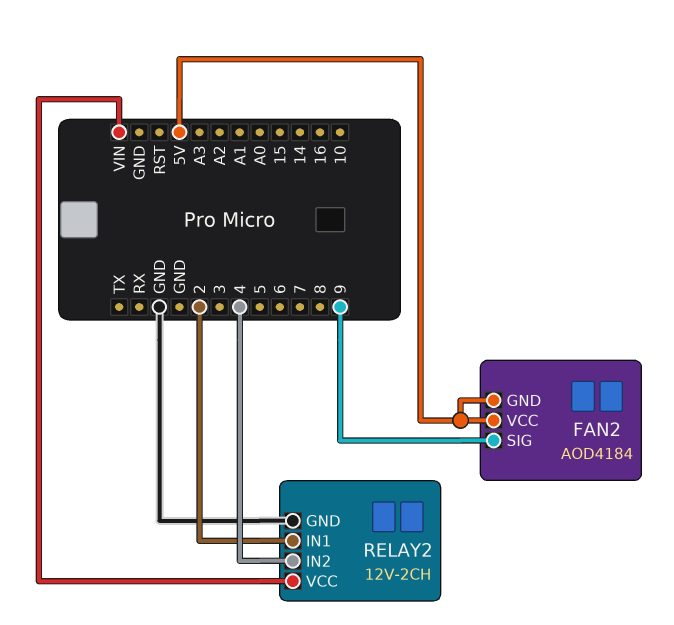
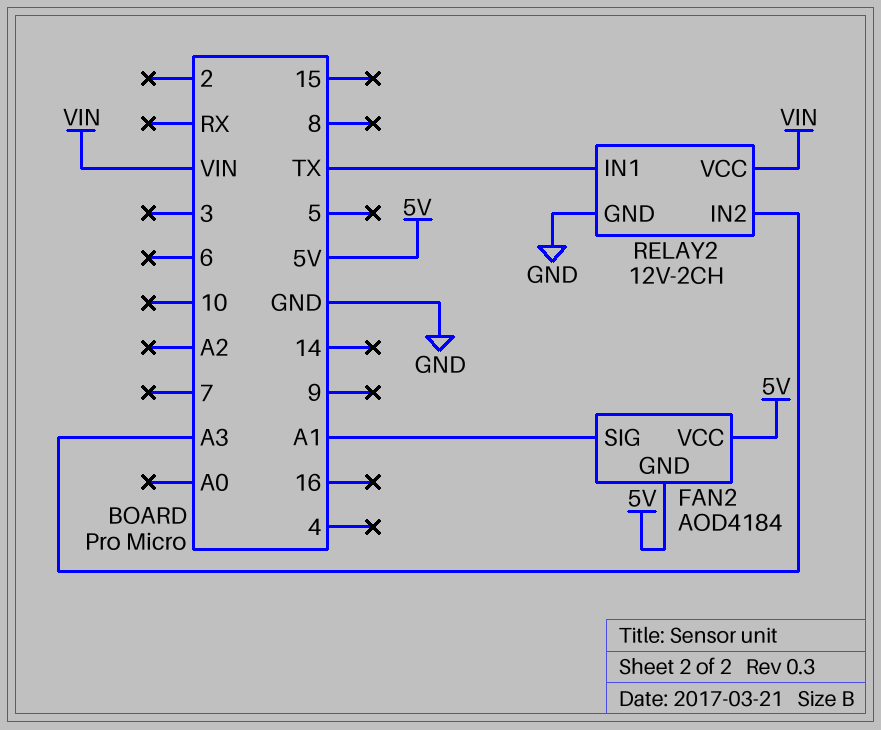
FAN2 pin SIG: 9 -> A1
RELAY2 pin IN1: 2 -> TX
RELAY2 pin IN2: 4 -> A3

